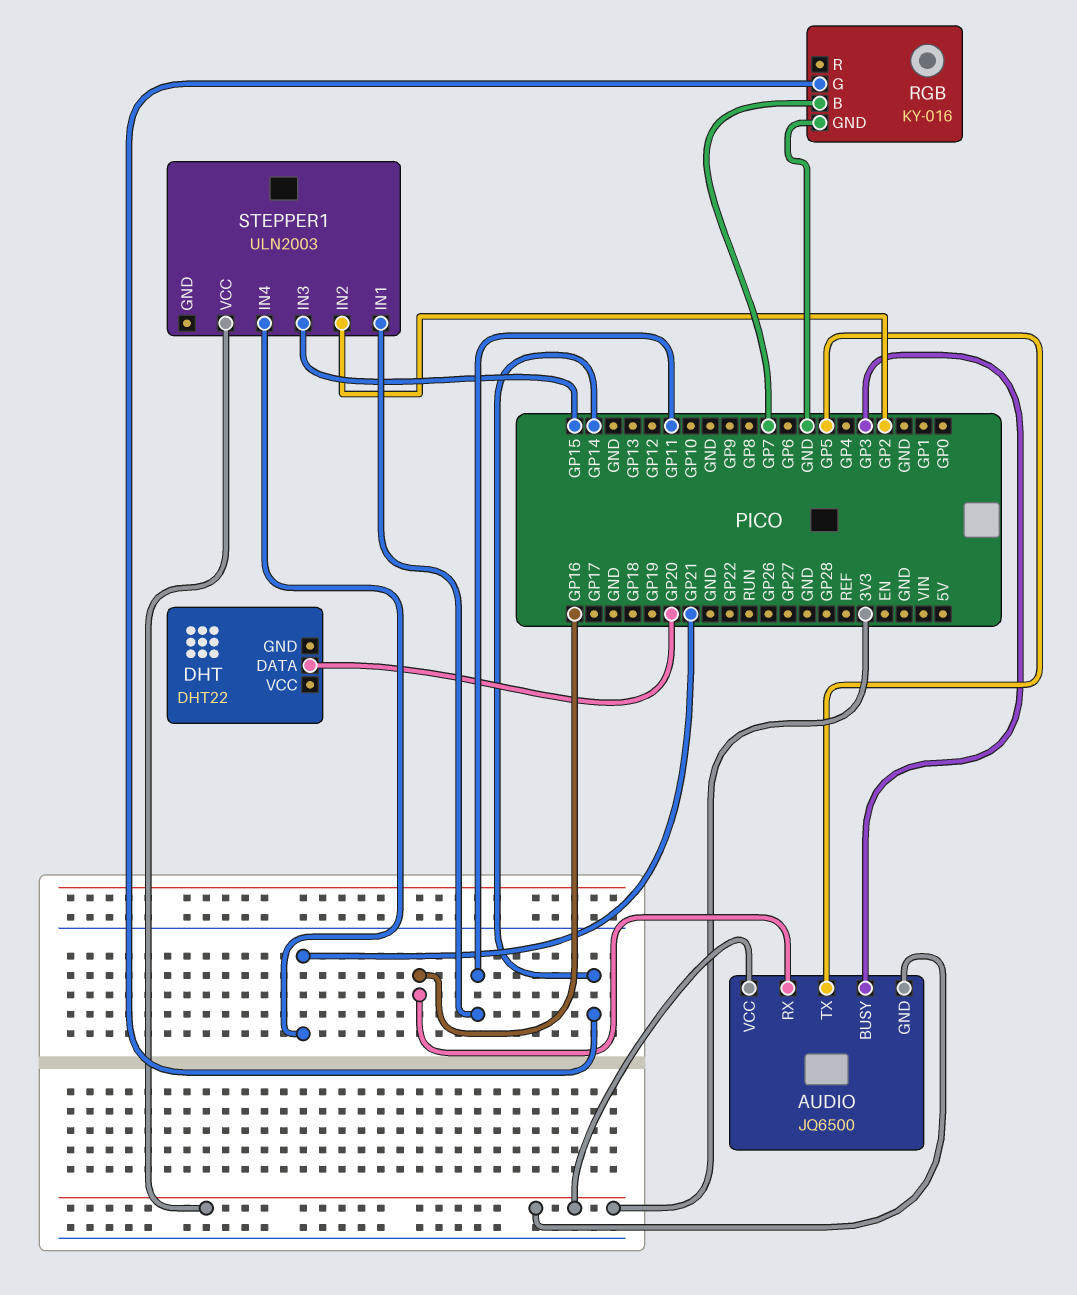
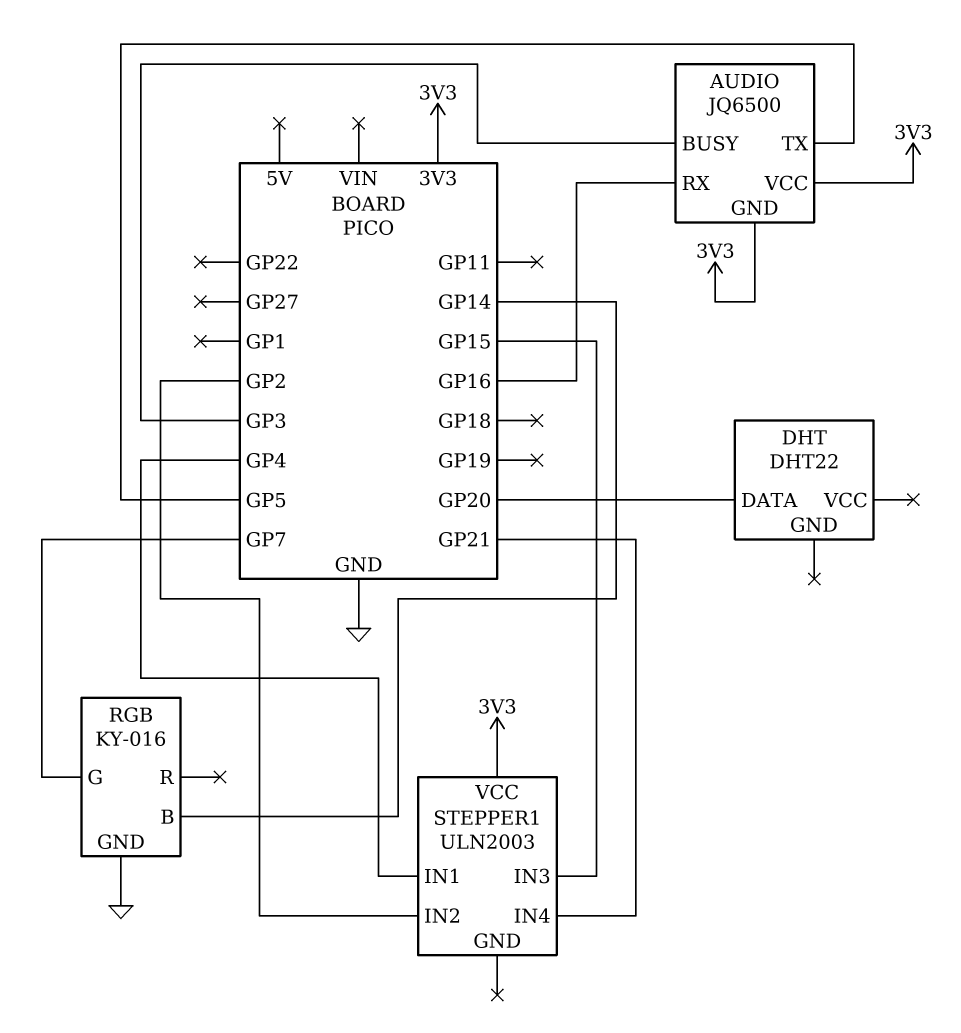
RGB pin B: GP7 -> GP14
RGB pin G: GP14 -> GP7
STEPPER1 pin IN1: GP11 -> GP4

